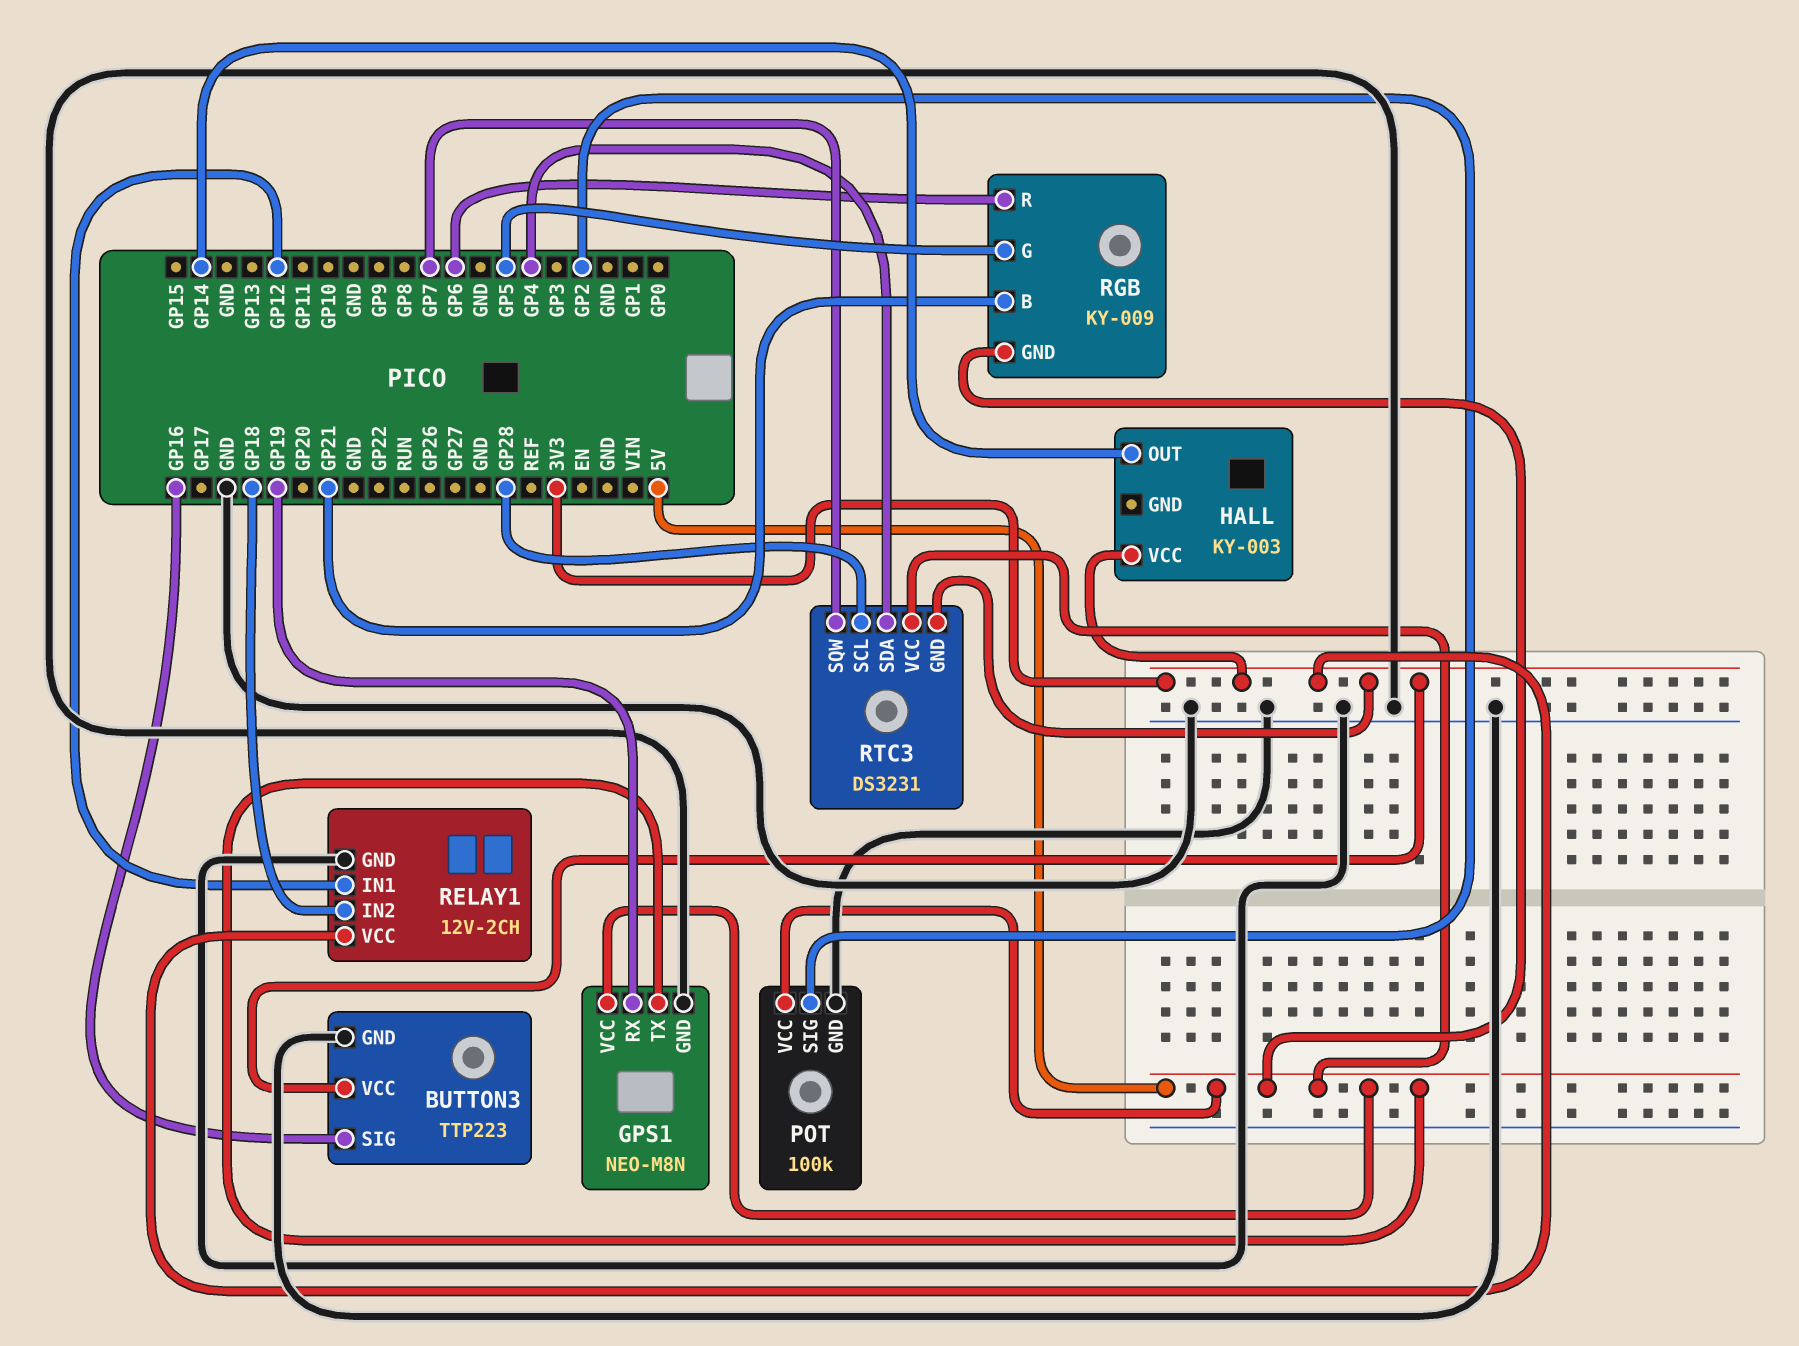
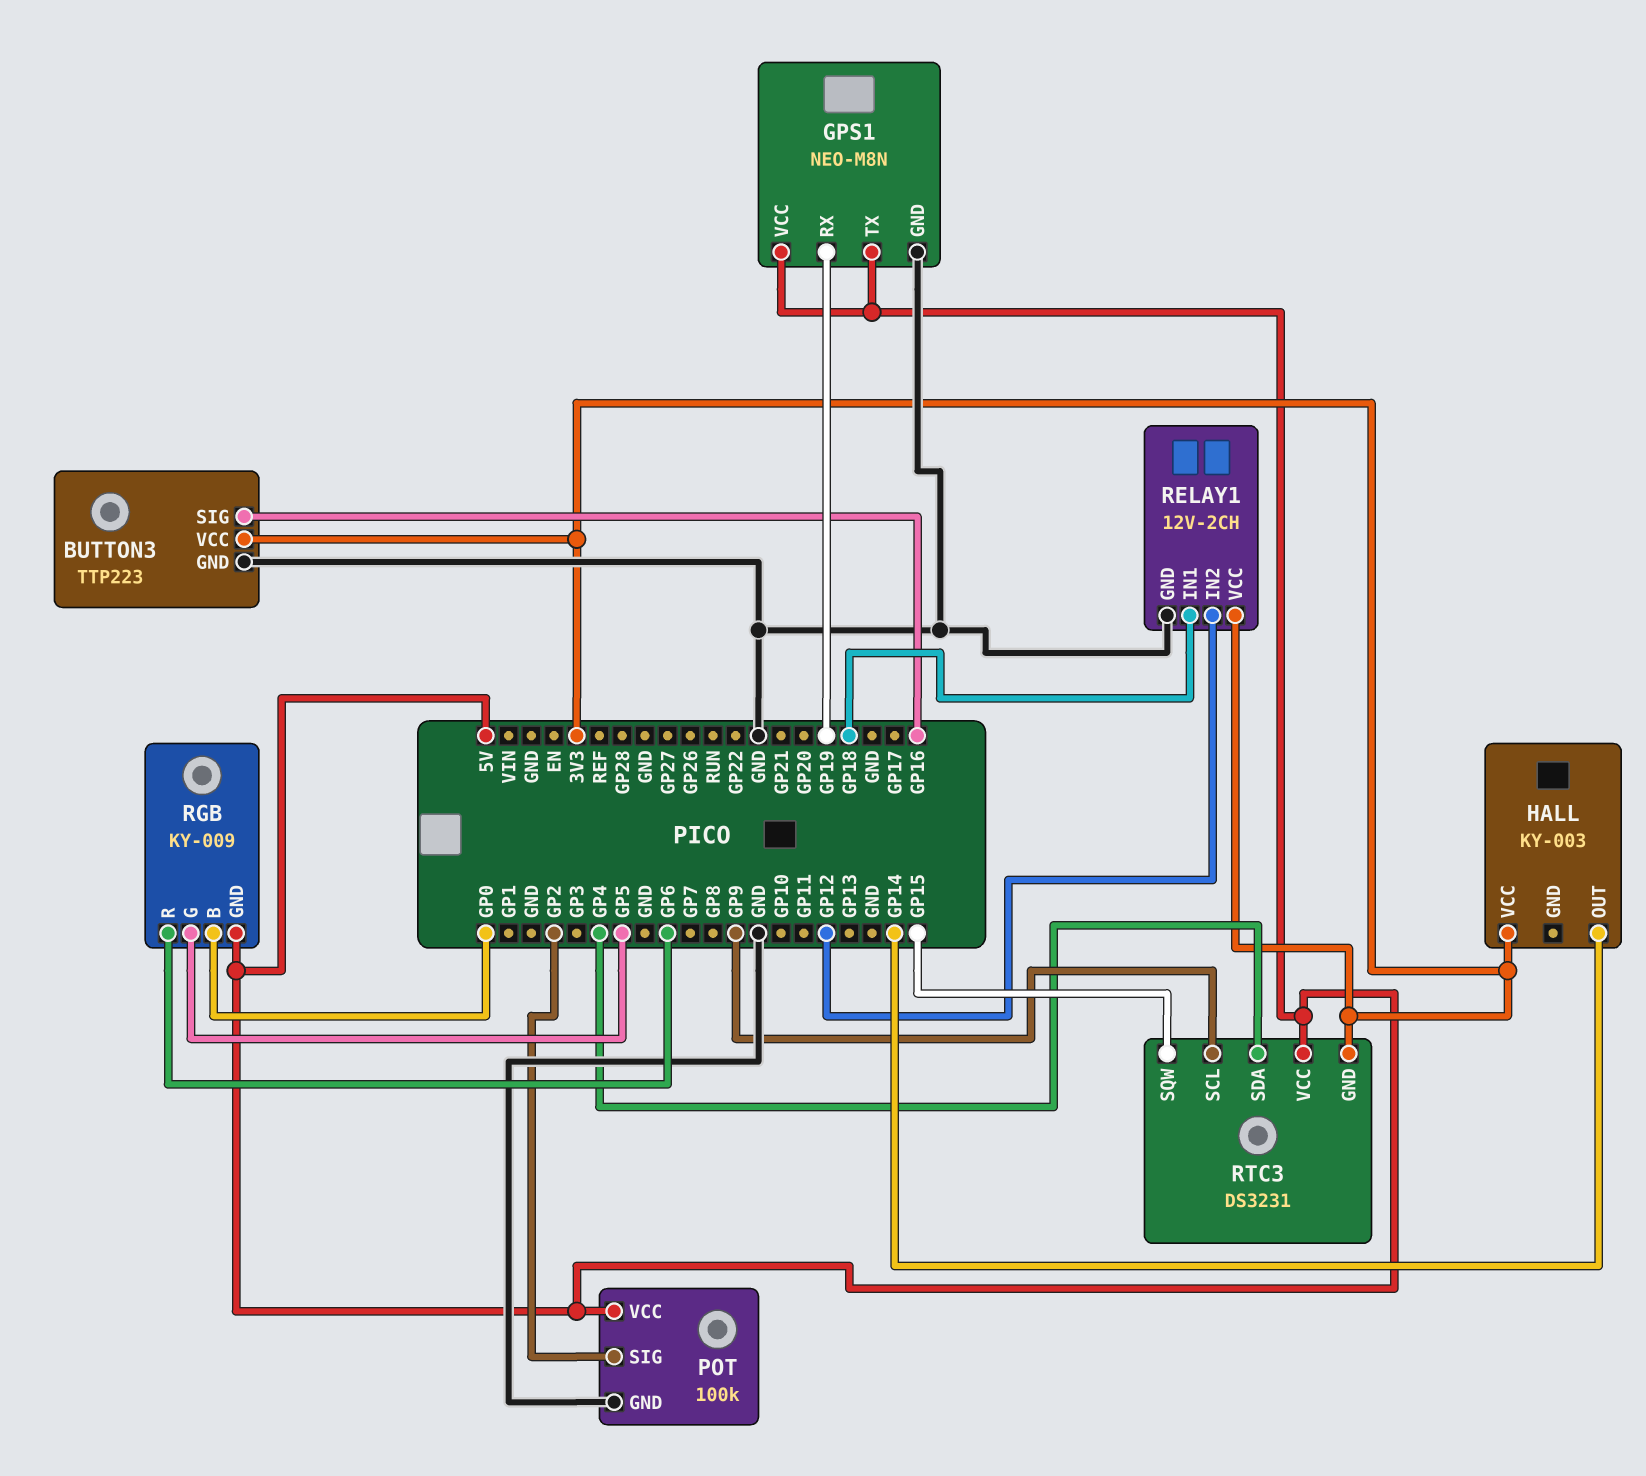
RELAY1 pin IN1: GP12 -> GP18
RELAY1 pin IN2: GP18 -> GP12
RGB pin B: GP21 -> GP0
RTC3 pin SCL: GP28 -> GP9
RTC3 pin SQW: GP7 -> GP15

